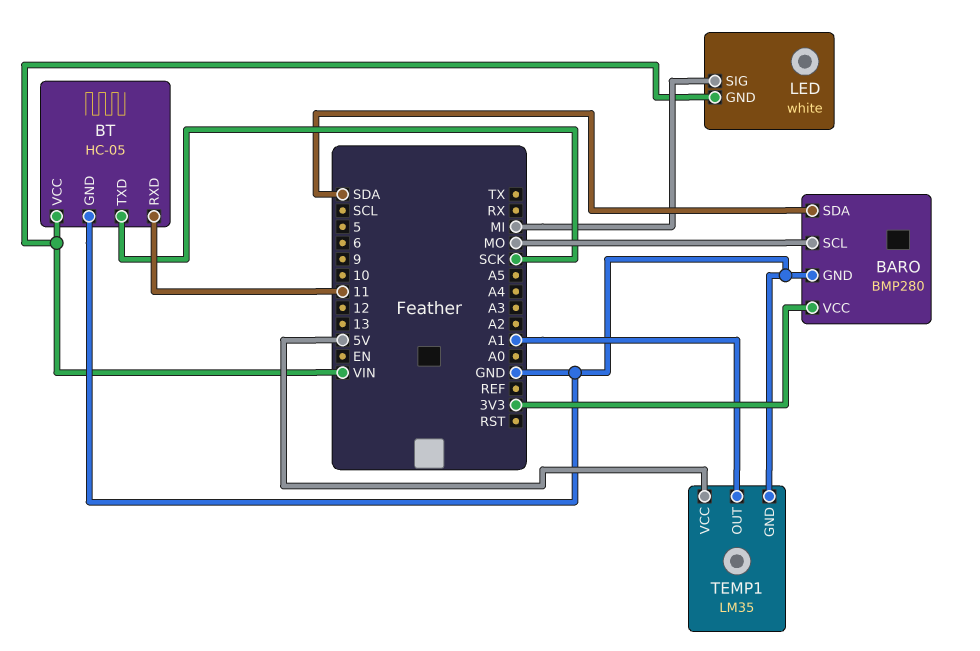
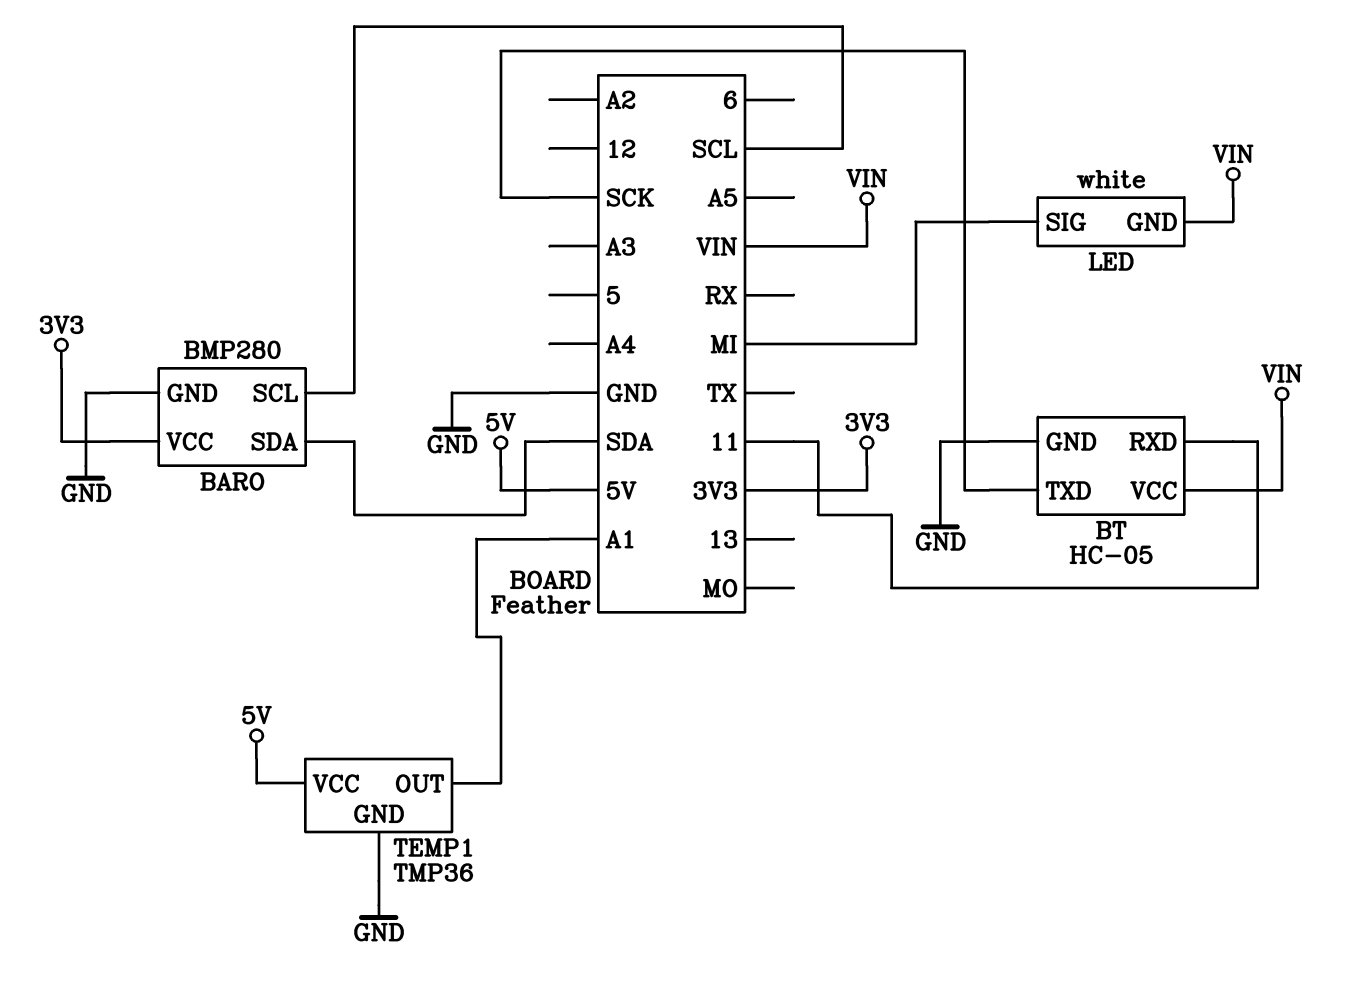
BARO pin SCL: MO -> SCL
TEMP1: LM35 -> TMP36

